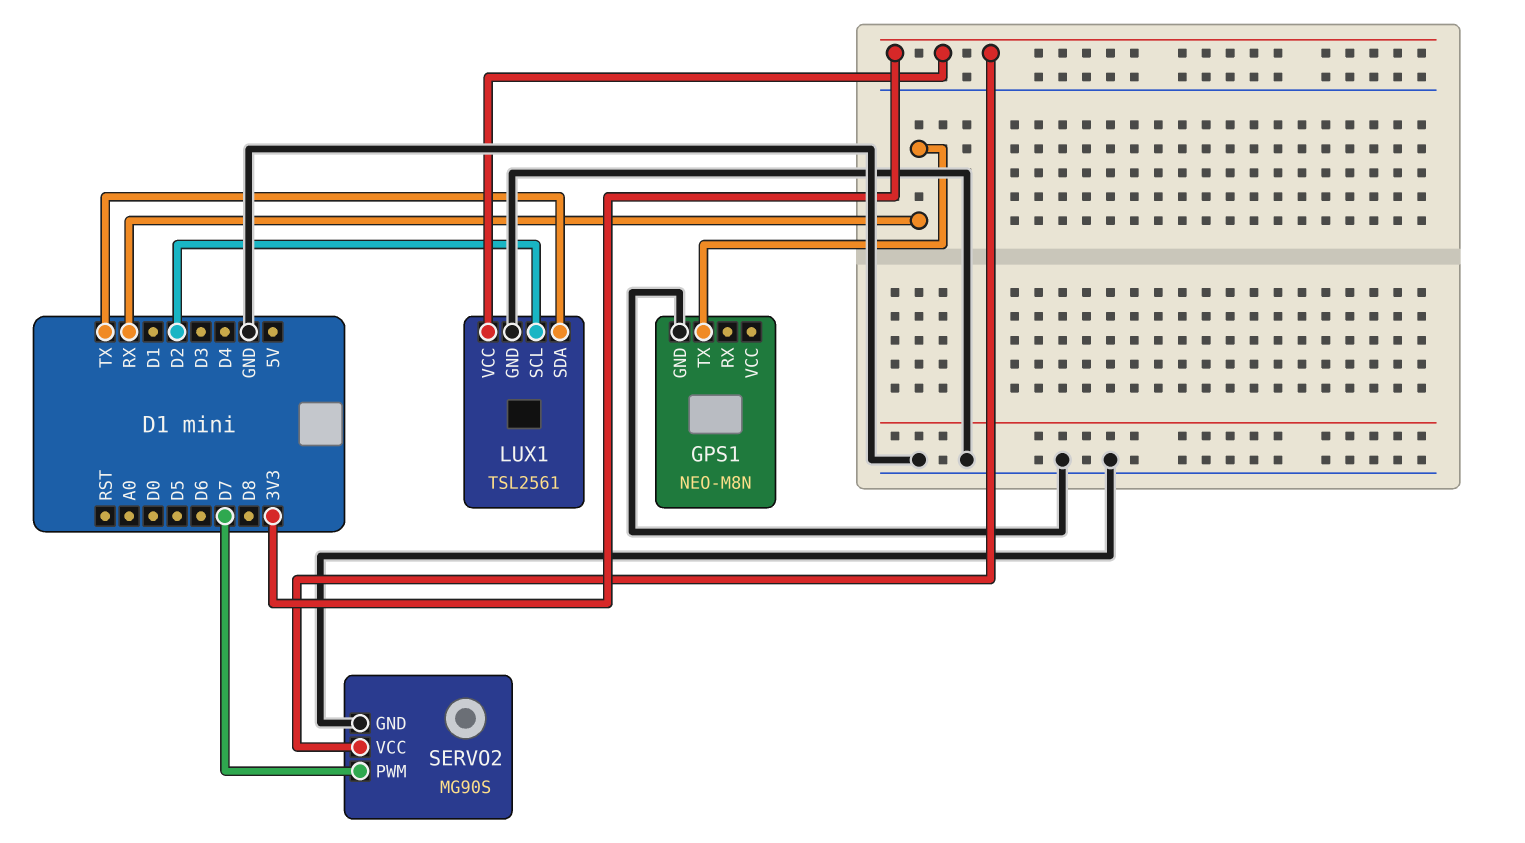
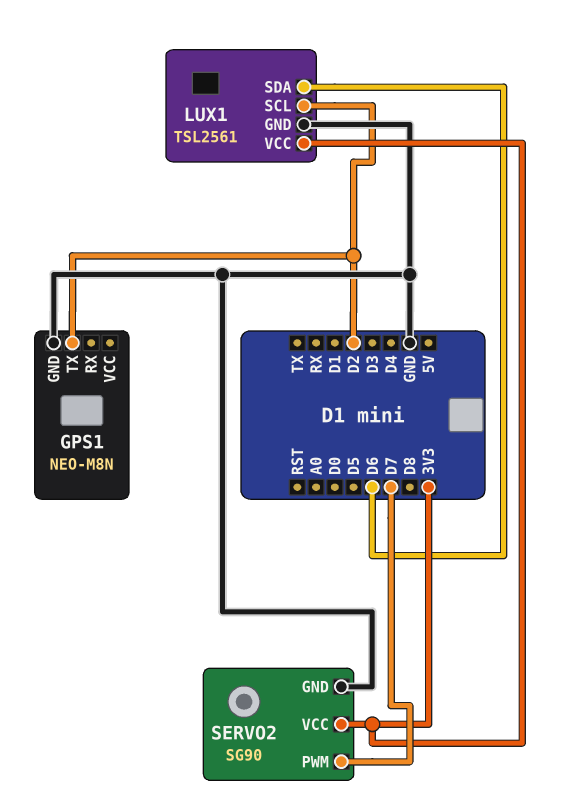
GPS1 pin TX: RX -> D2
LUX1 pin SDA: TX -> D6
SERVO2: MG90S -> SG90

